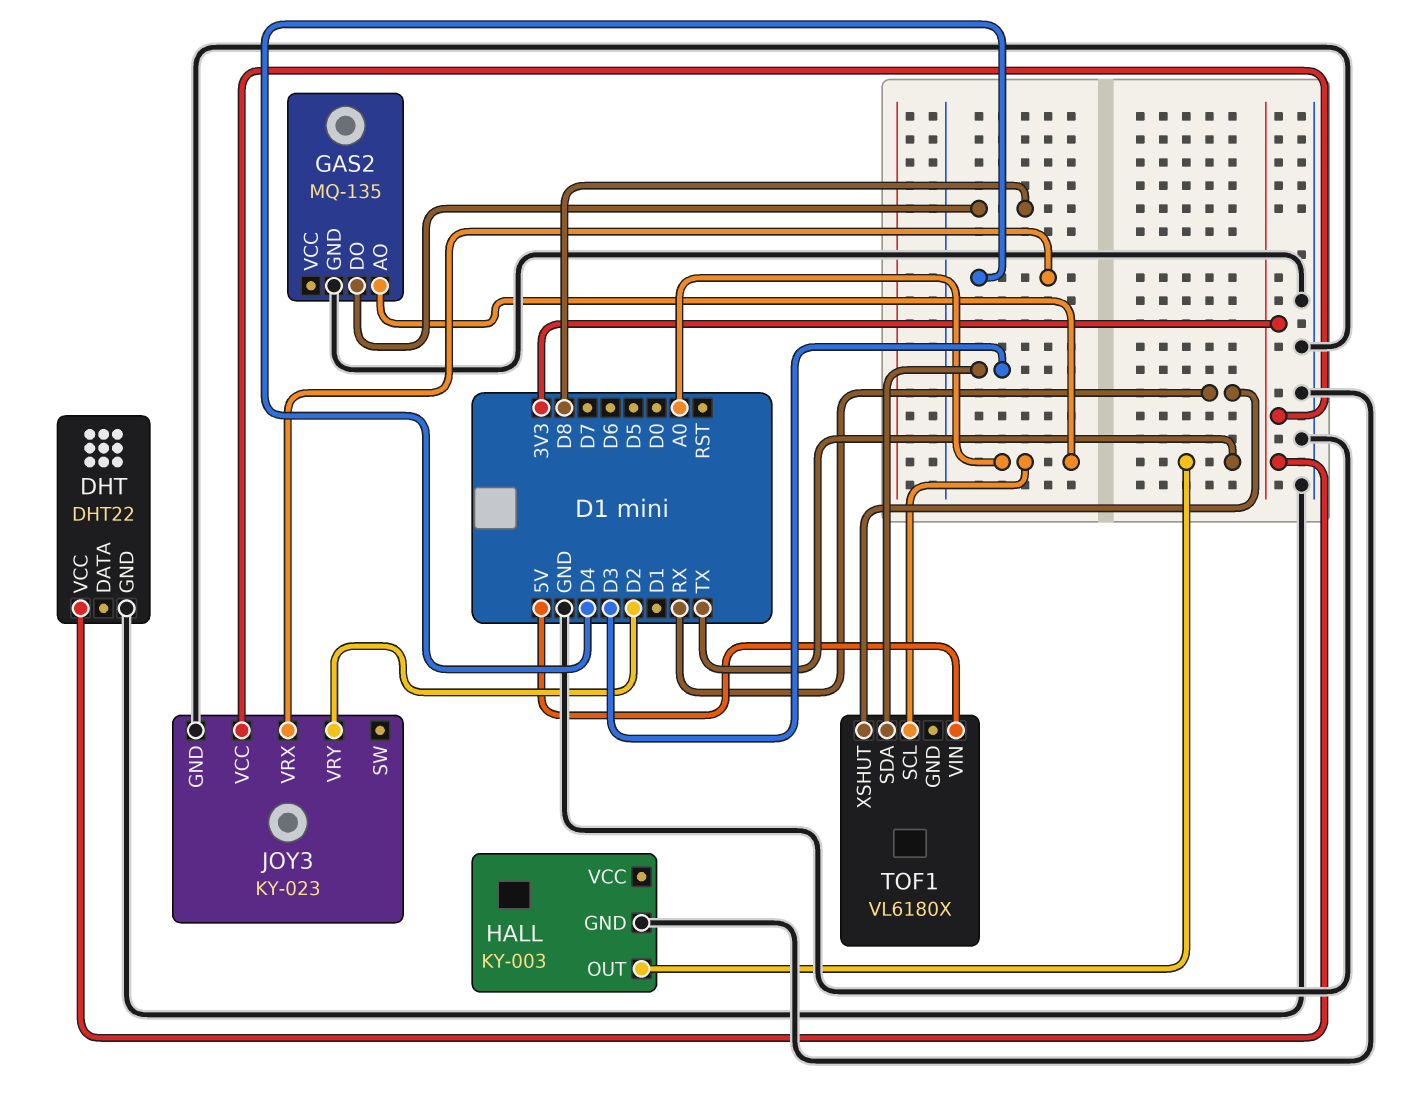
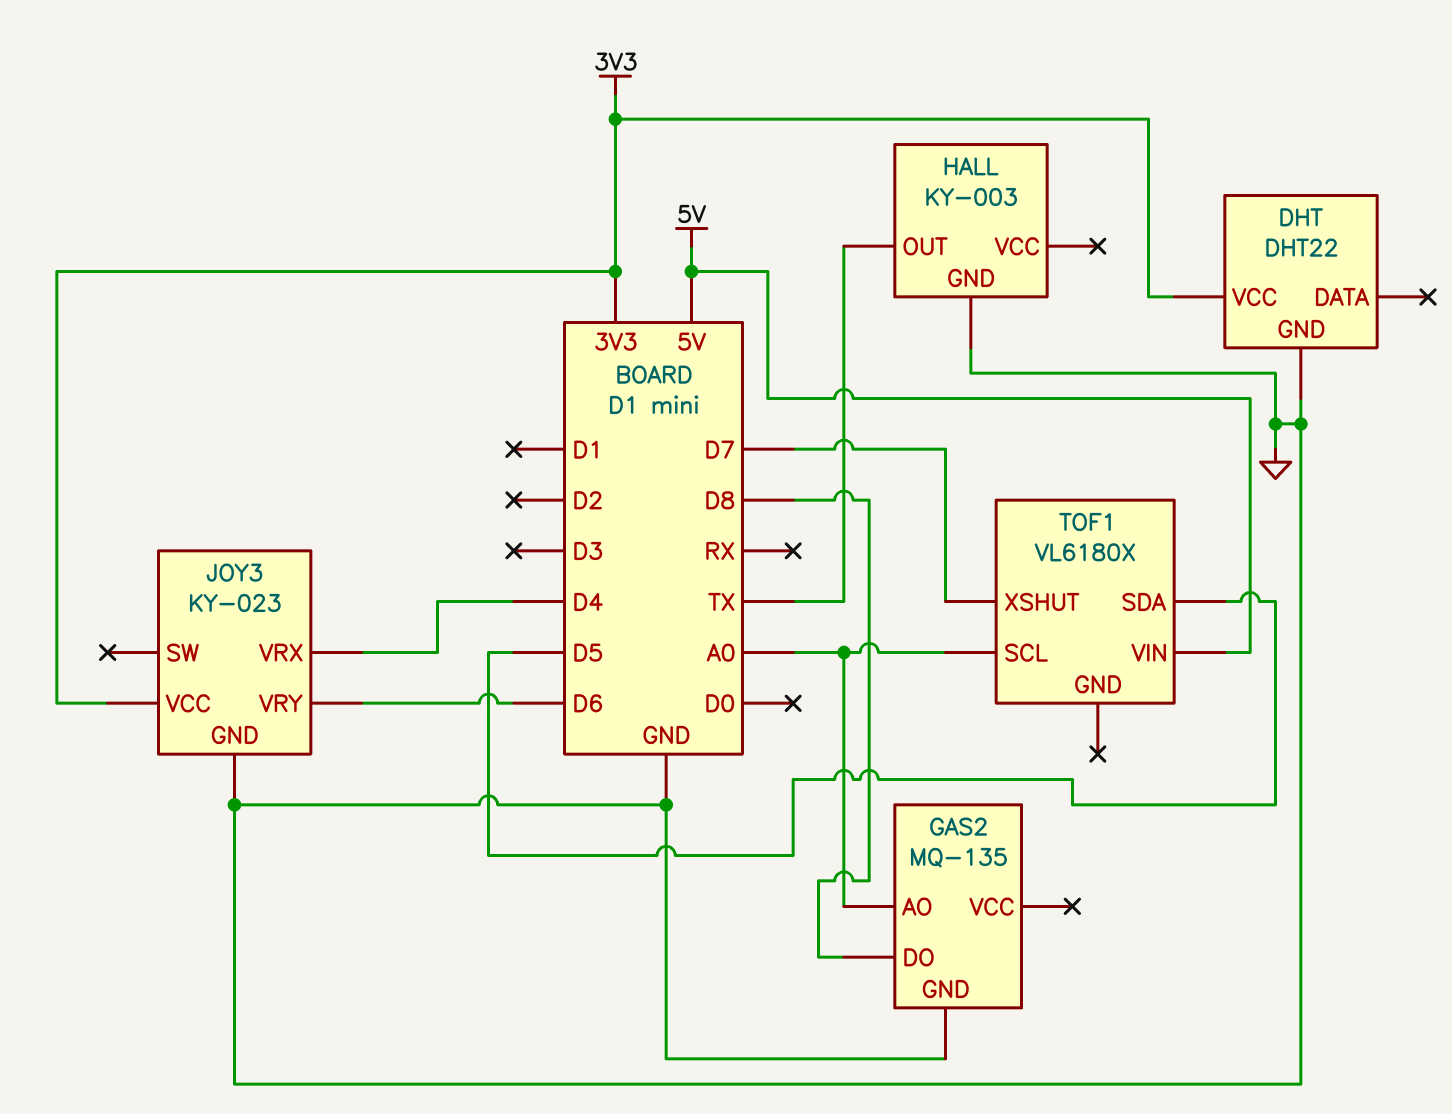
JOY3 pin VRY: D2 -> D6
TOF1 pin SDA: D3 -> D5
TOF1 pin XSHUT: RX -> D7

